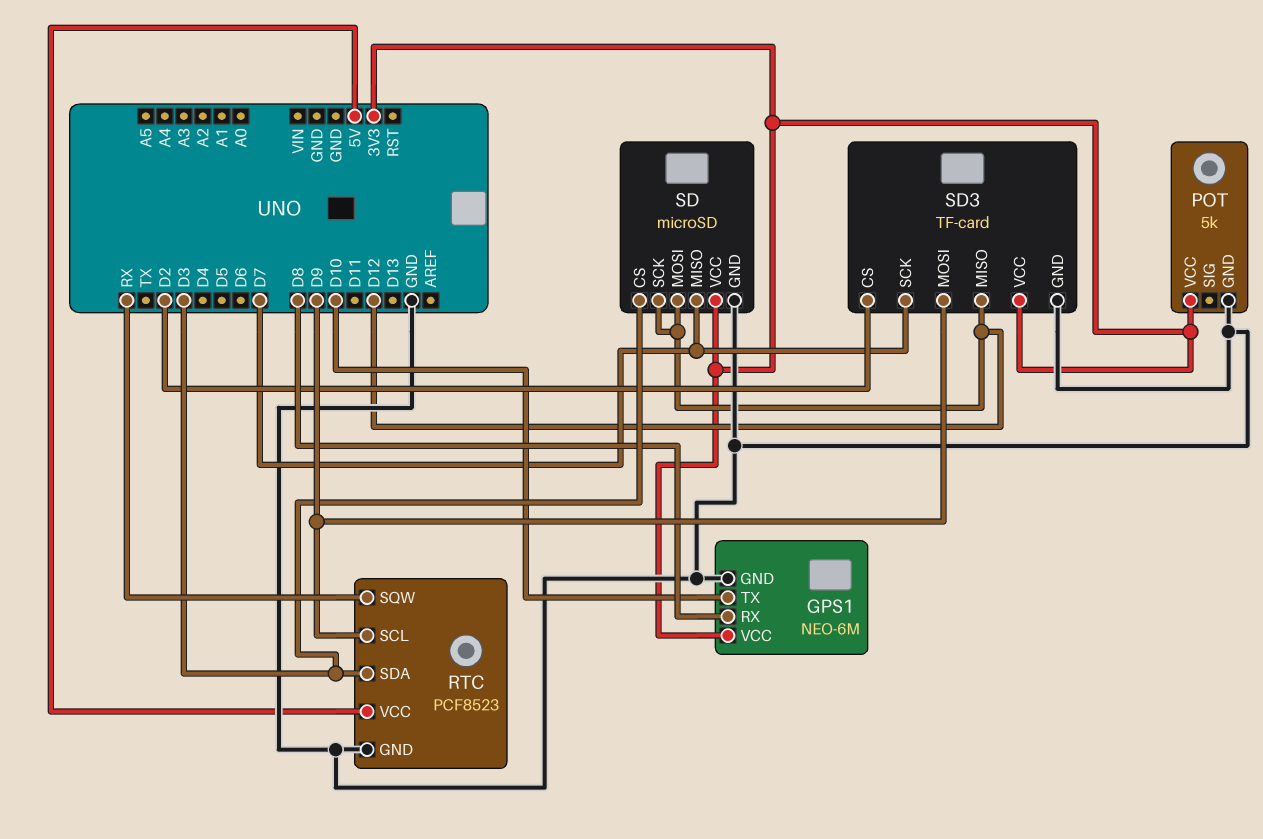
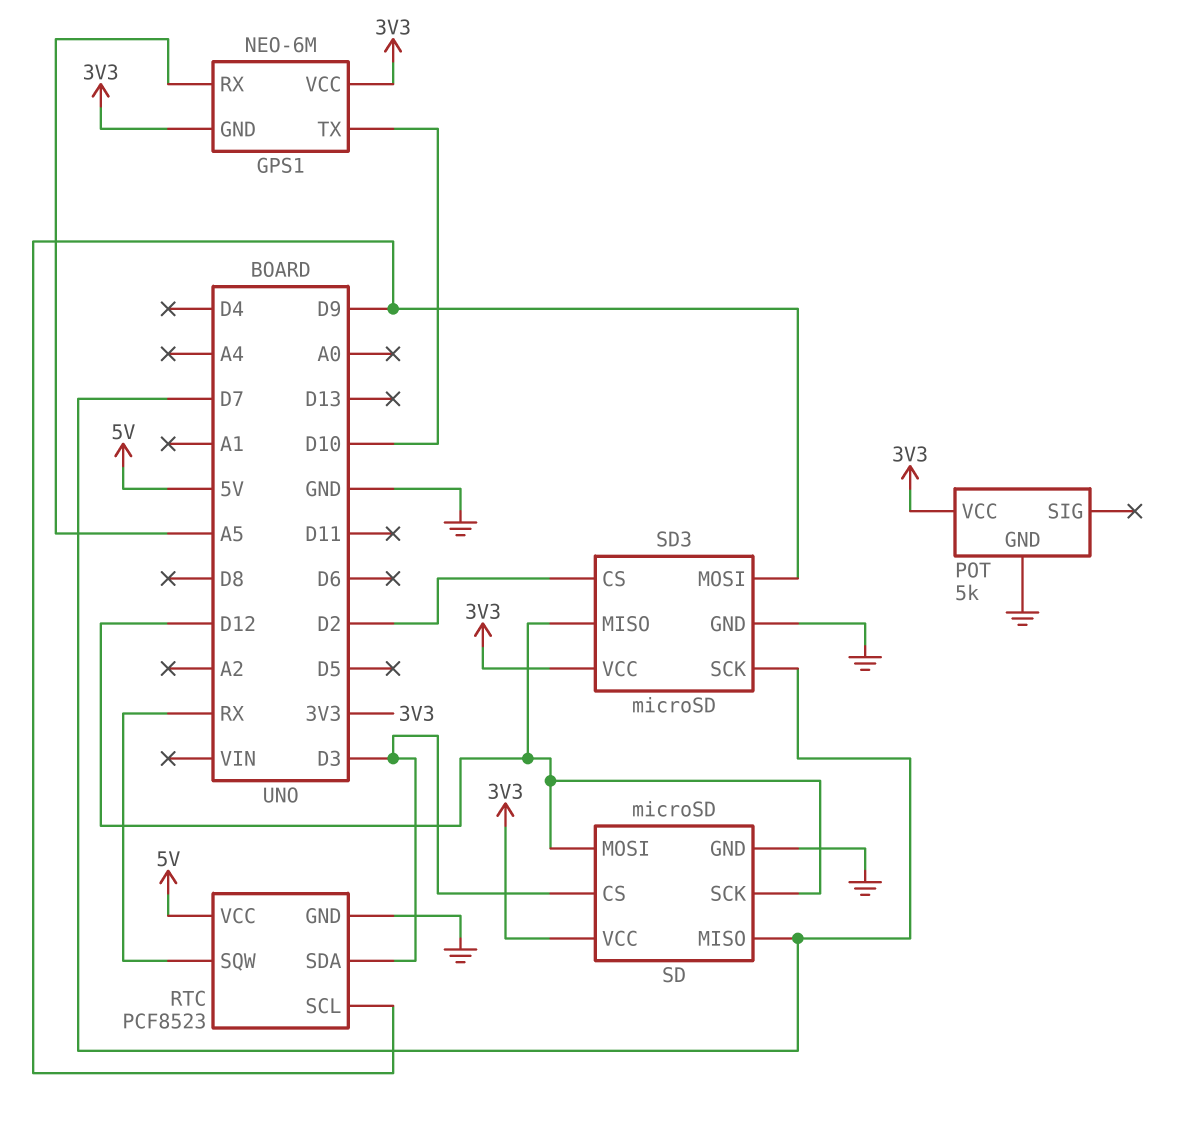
GPS1 pin GND: GND -> 3V3
GPS1 pin RX: D8 -> A5
SD3: TF-card -> microSD

